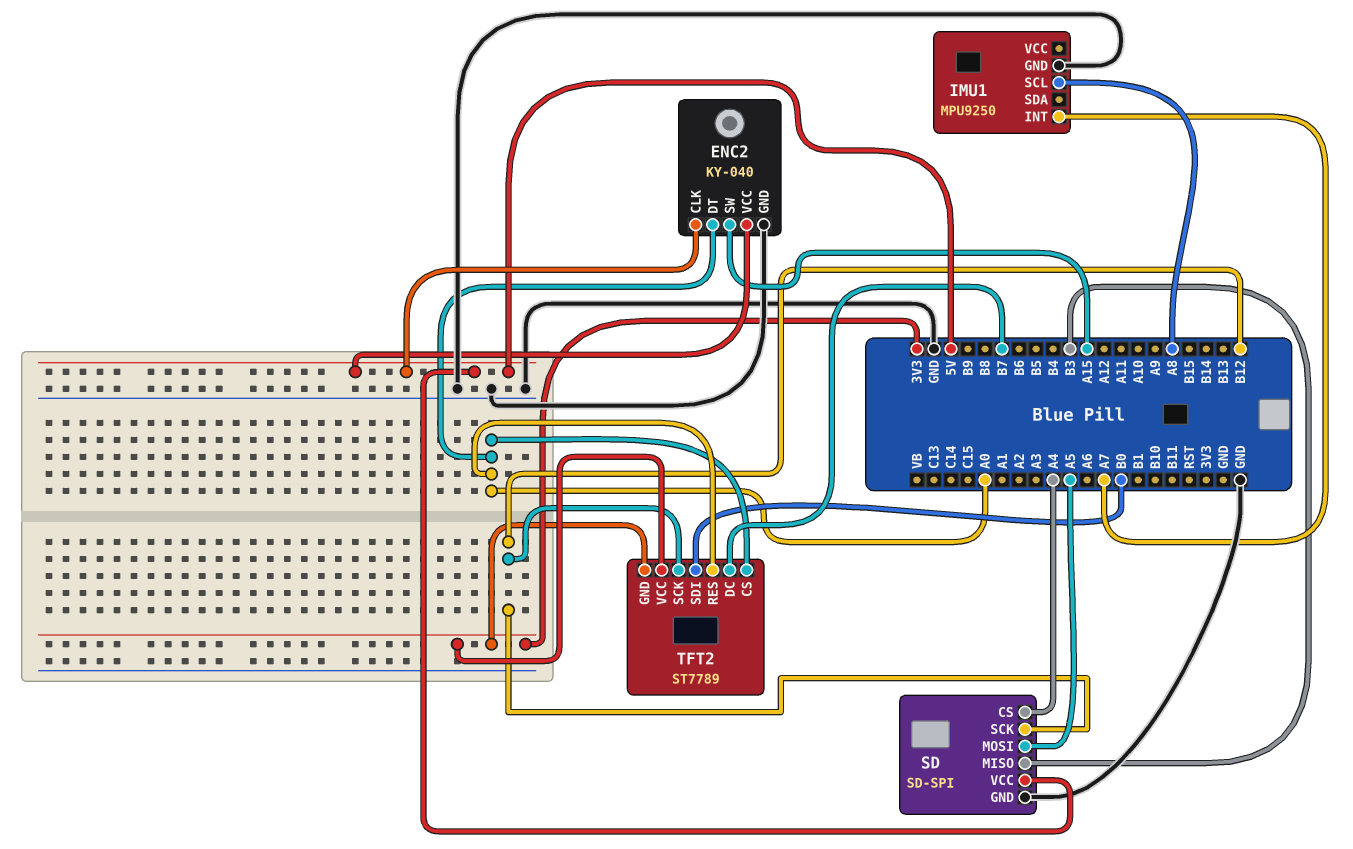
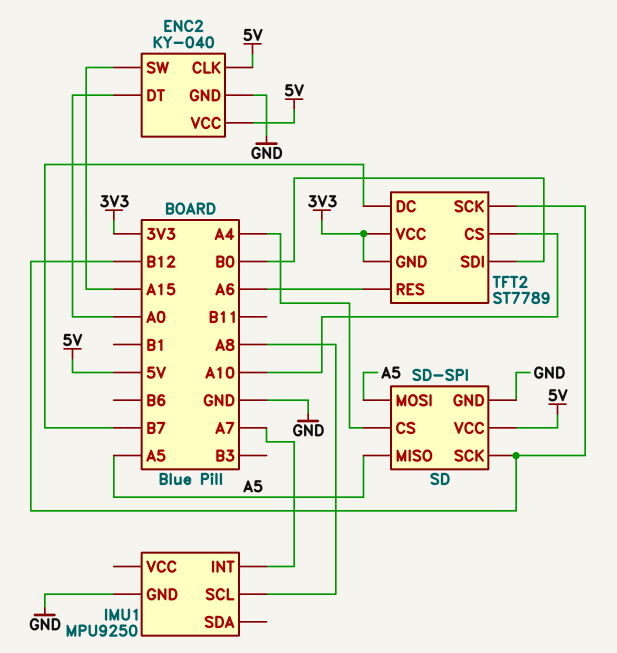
SD pin MISO: B3 -> A5
TFT2 pin CS: A0 -> A10
TFT2 pin RES: A0 -> A6

